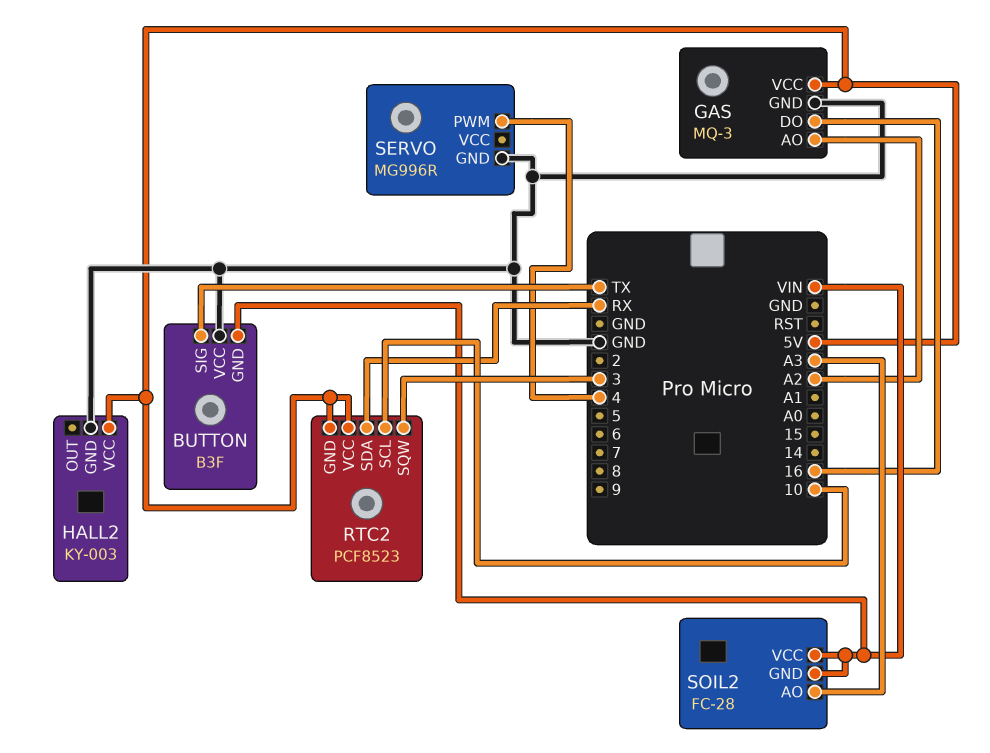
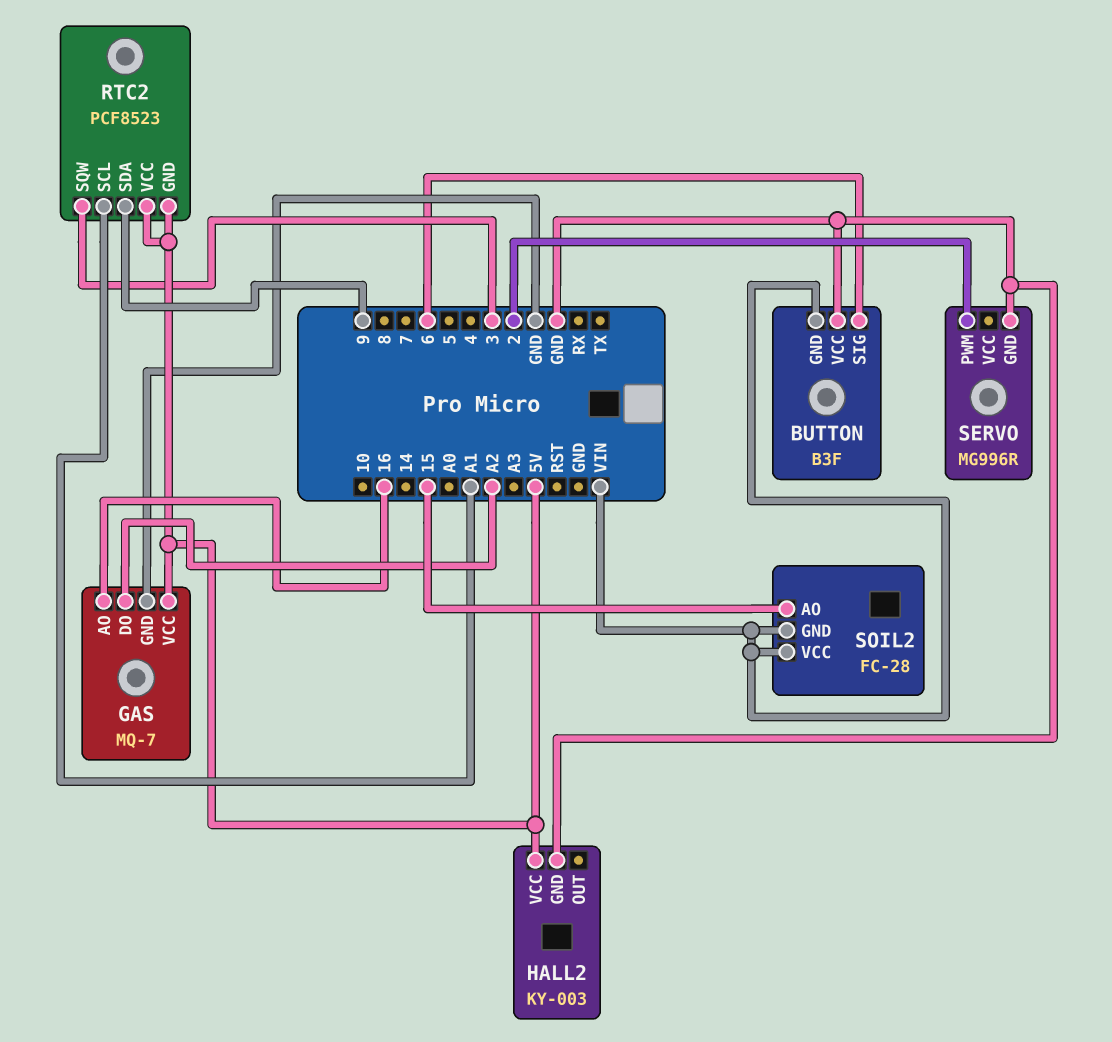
BUTTON pin SIG: TX -> 6
GAS: MQ-3 -> MQ-7
GAS pin AO: A2 -> 16
GAS pin DO: 16 -> A2
RTC2 pin SCL: 10 -> A1
RTC2 pin SDA: RX -> 9
SERVO pin PWM: 4 -> 2
SOIL2 pin AO: A3 -> 15

